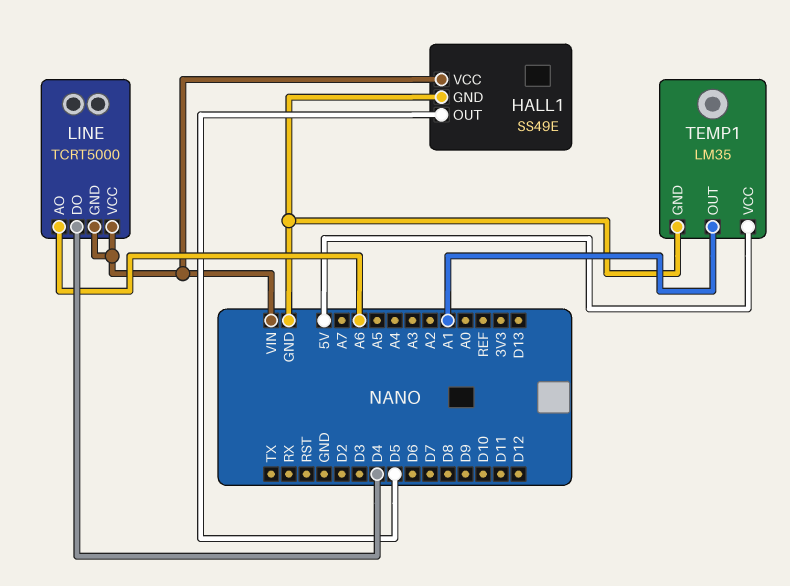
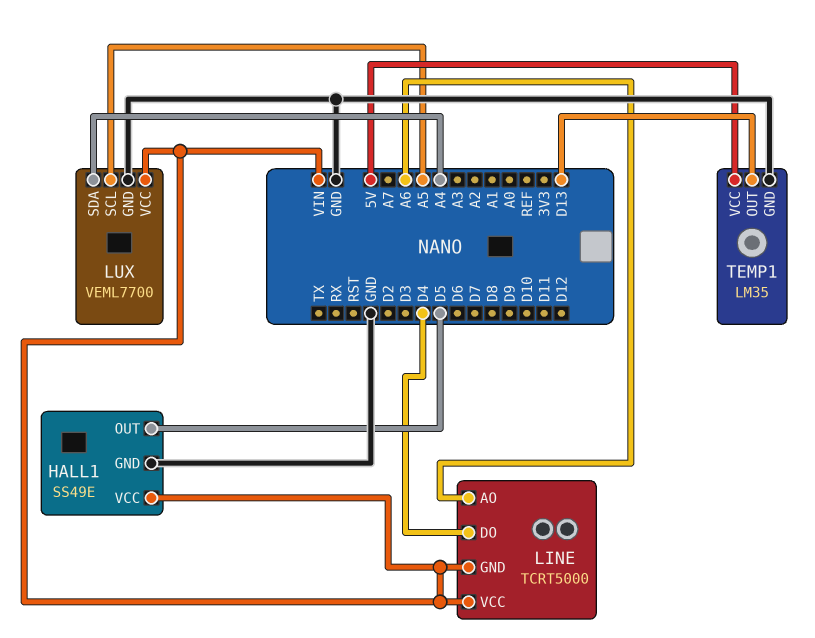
LUX: none -> VEML7700
LUX pin GND: none -> GND
LUX pin SCL: none -> A5
LUX pin SDA: none -> A4
LUX pin VCC: none -> VIN
TEMP1 pin OUT: A1 -> D13

